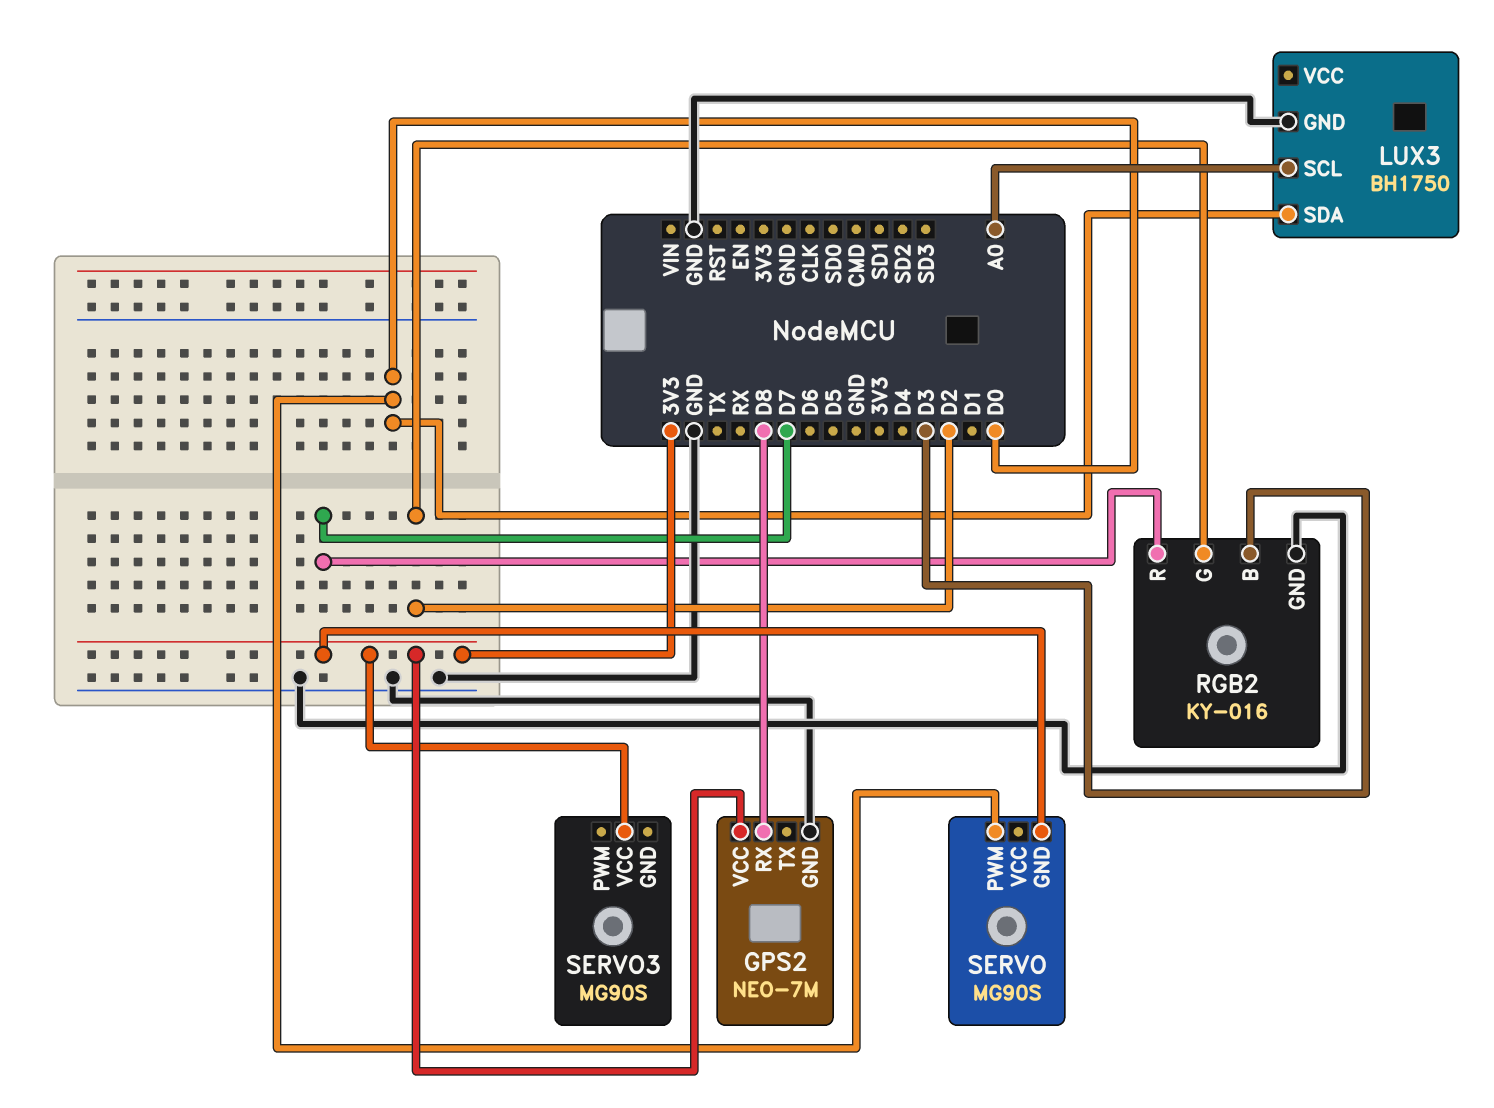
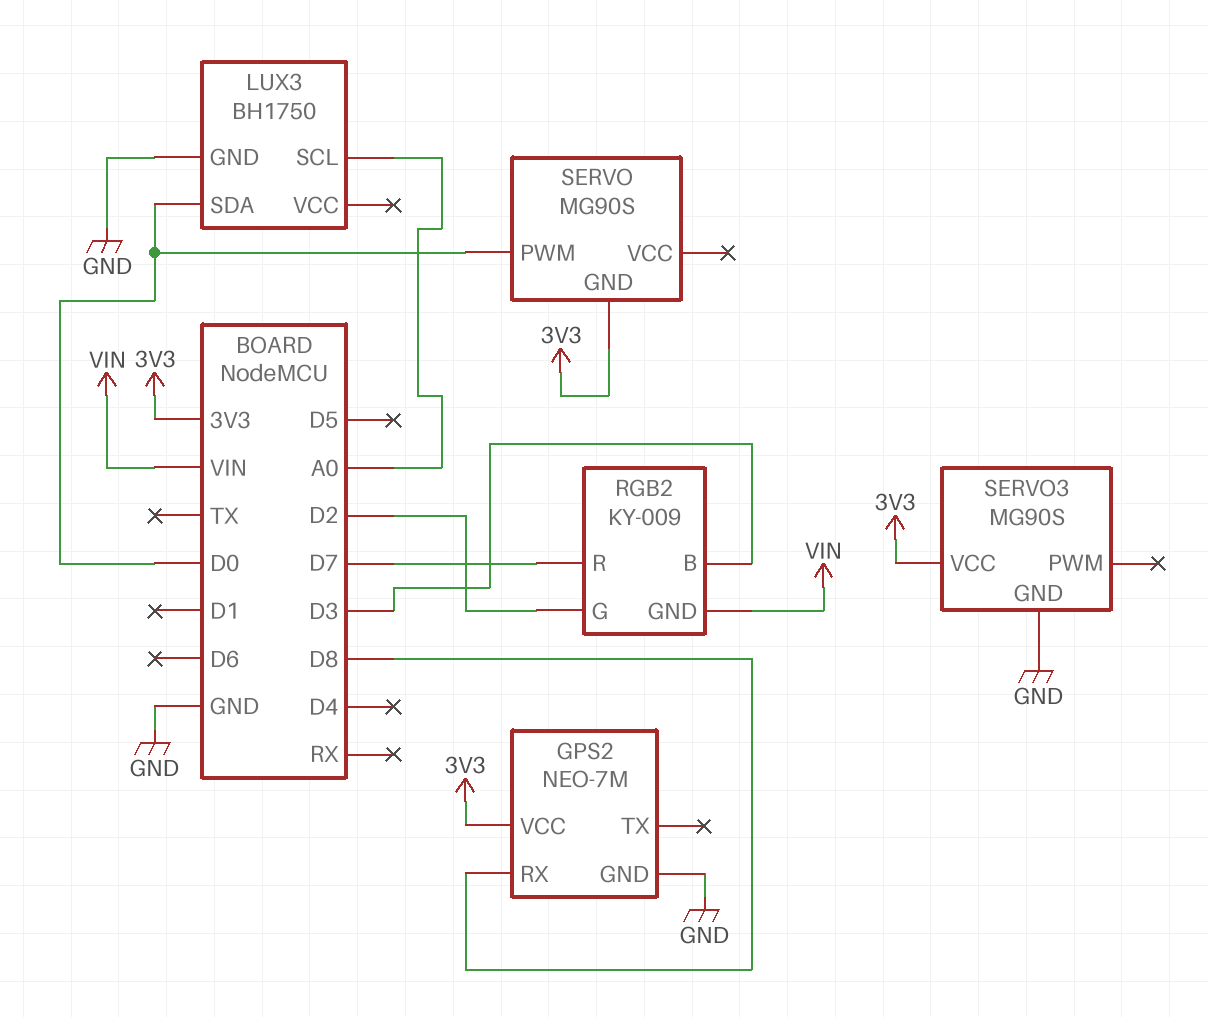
RGB2: KY-016 -> KY-009
RGB2 pin GND: GND -> VIN
SERVO3 pin GND: none -> GND

